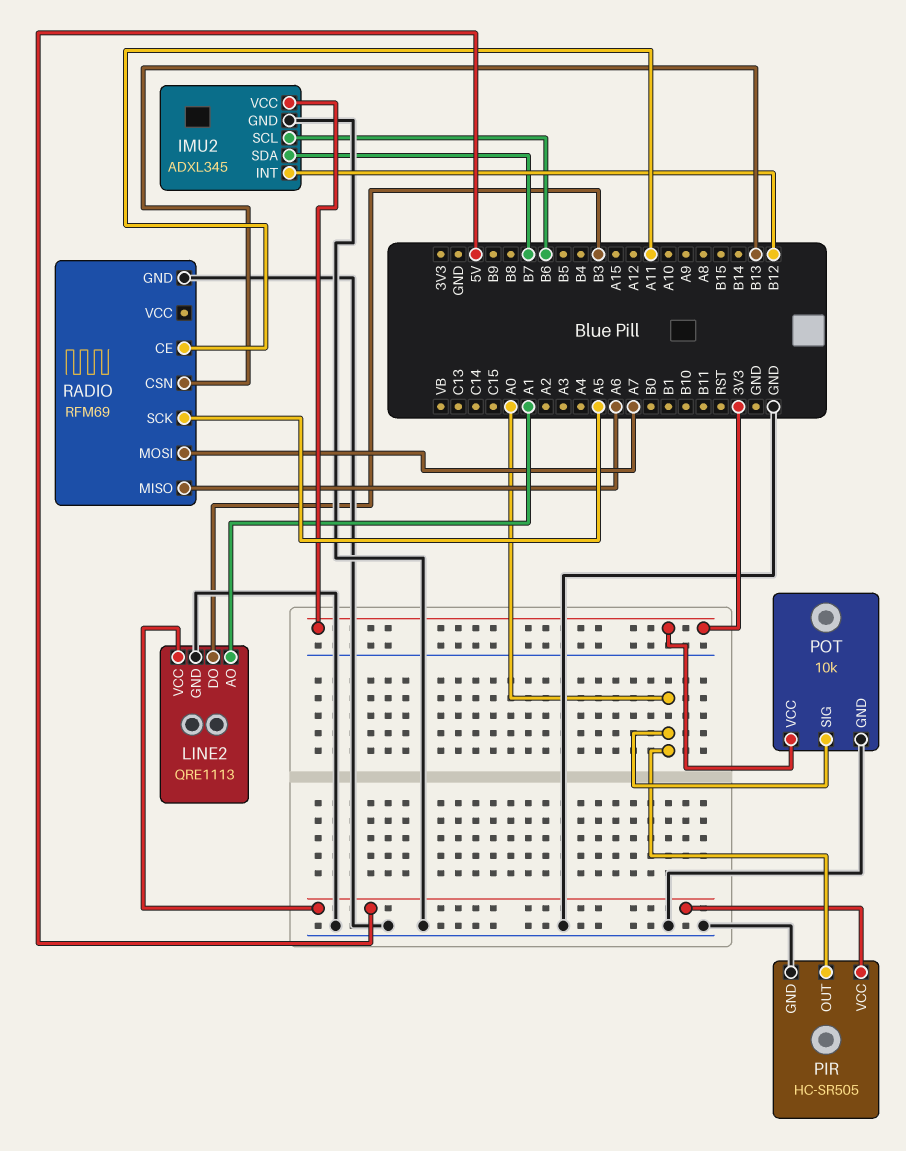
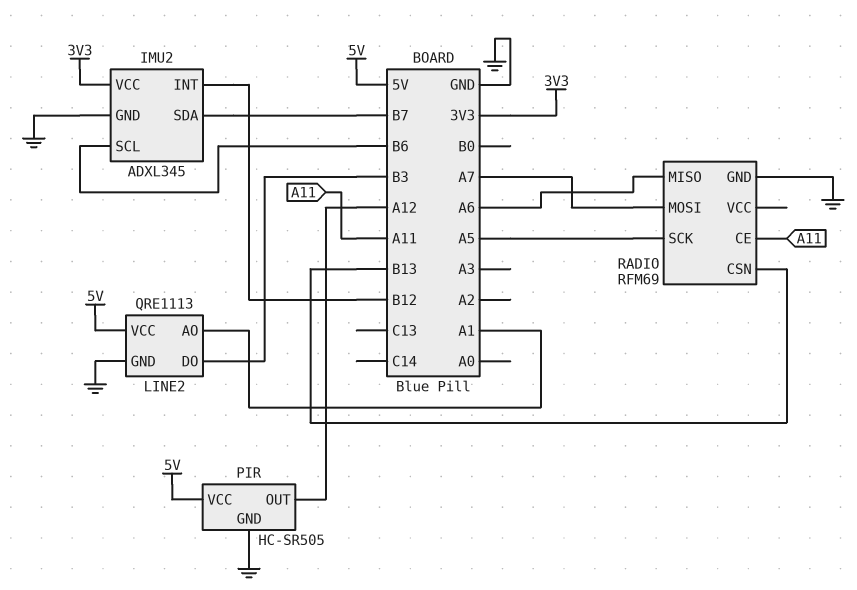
PIR pin OUT: A0 -> A12
POT: 10k -> none
POT pin GND: GND -> none
POT pin SIG: A0 -> none
POT pin VCC: 3V3 -> none

